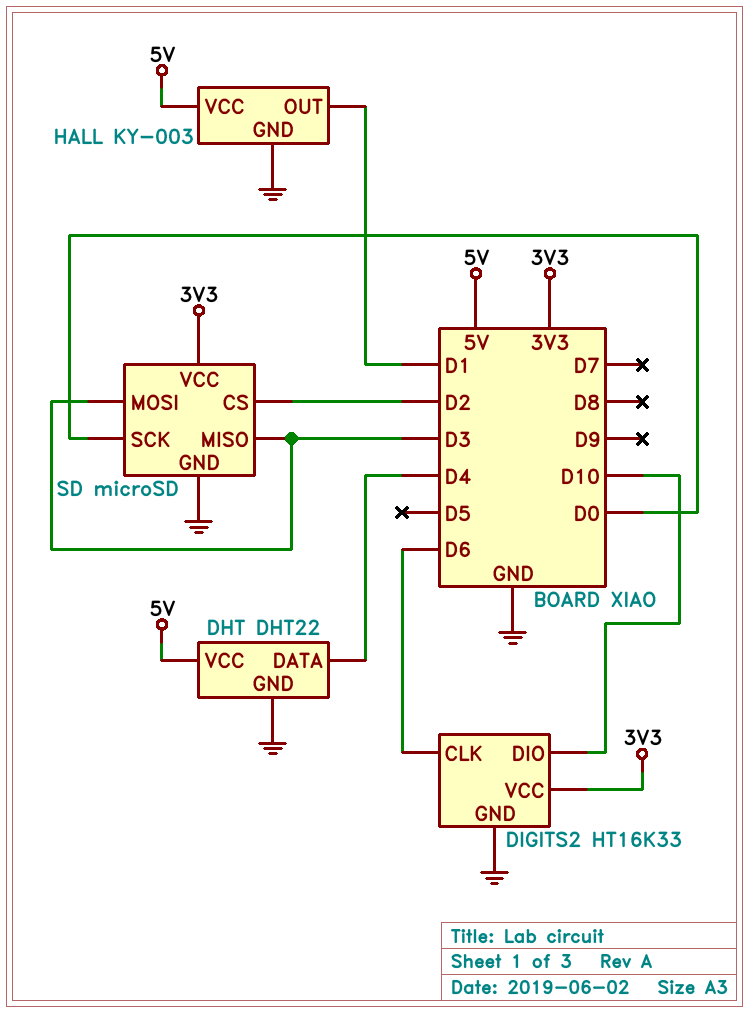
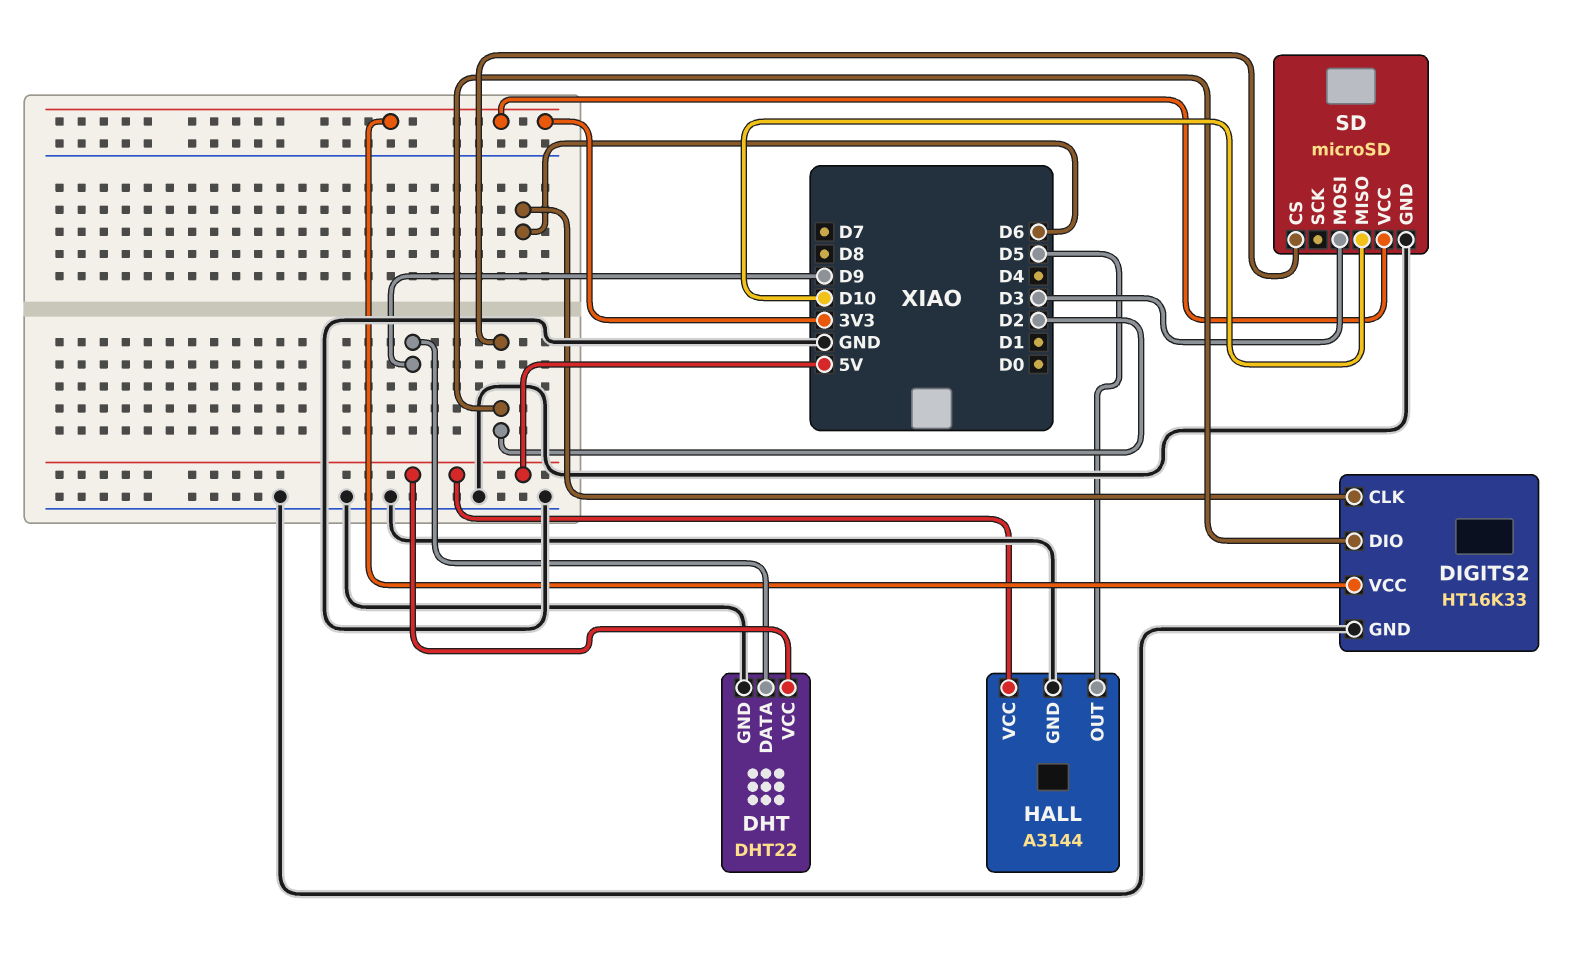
DHT pin DATA: D4 -> D9
DIGITS2 pin DIO: D10 -> D2
HALL: KY-003 -> A3144
HALL pin OUT: D1 -> D5
SD pin MISO: D3 -> D10
SD pin SCK: D0 -> none

